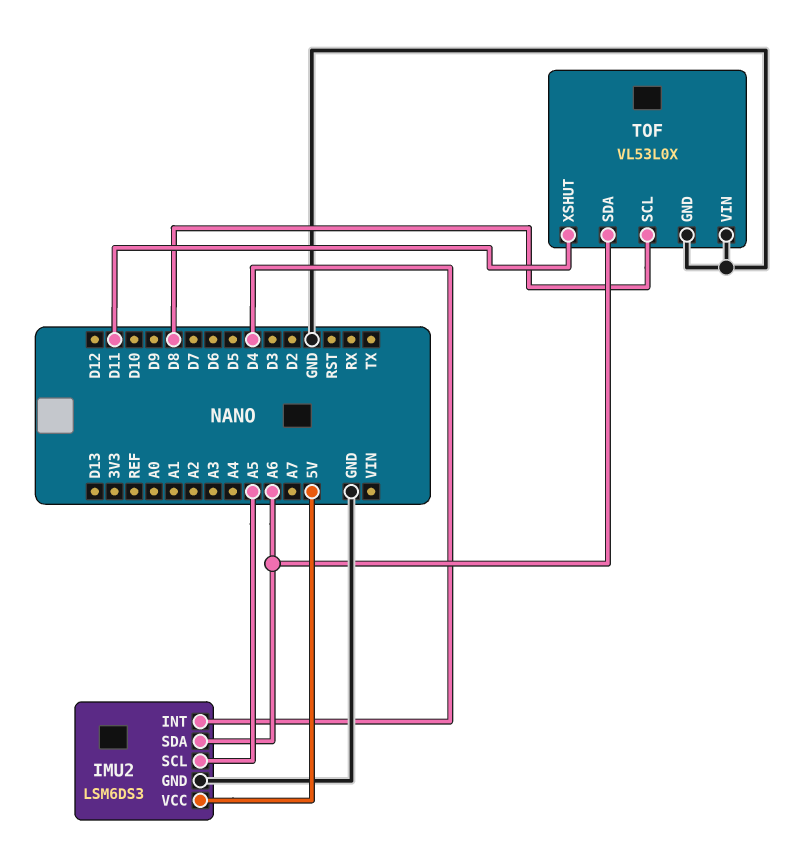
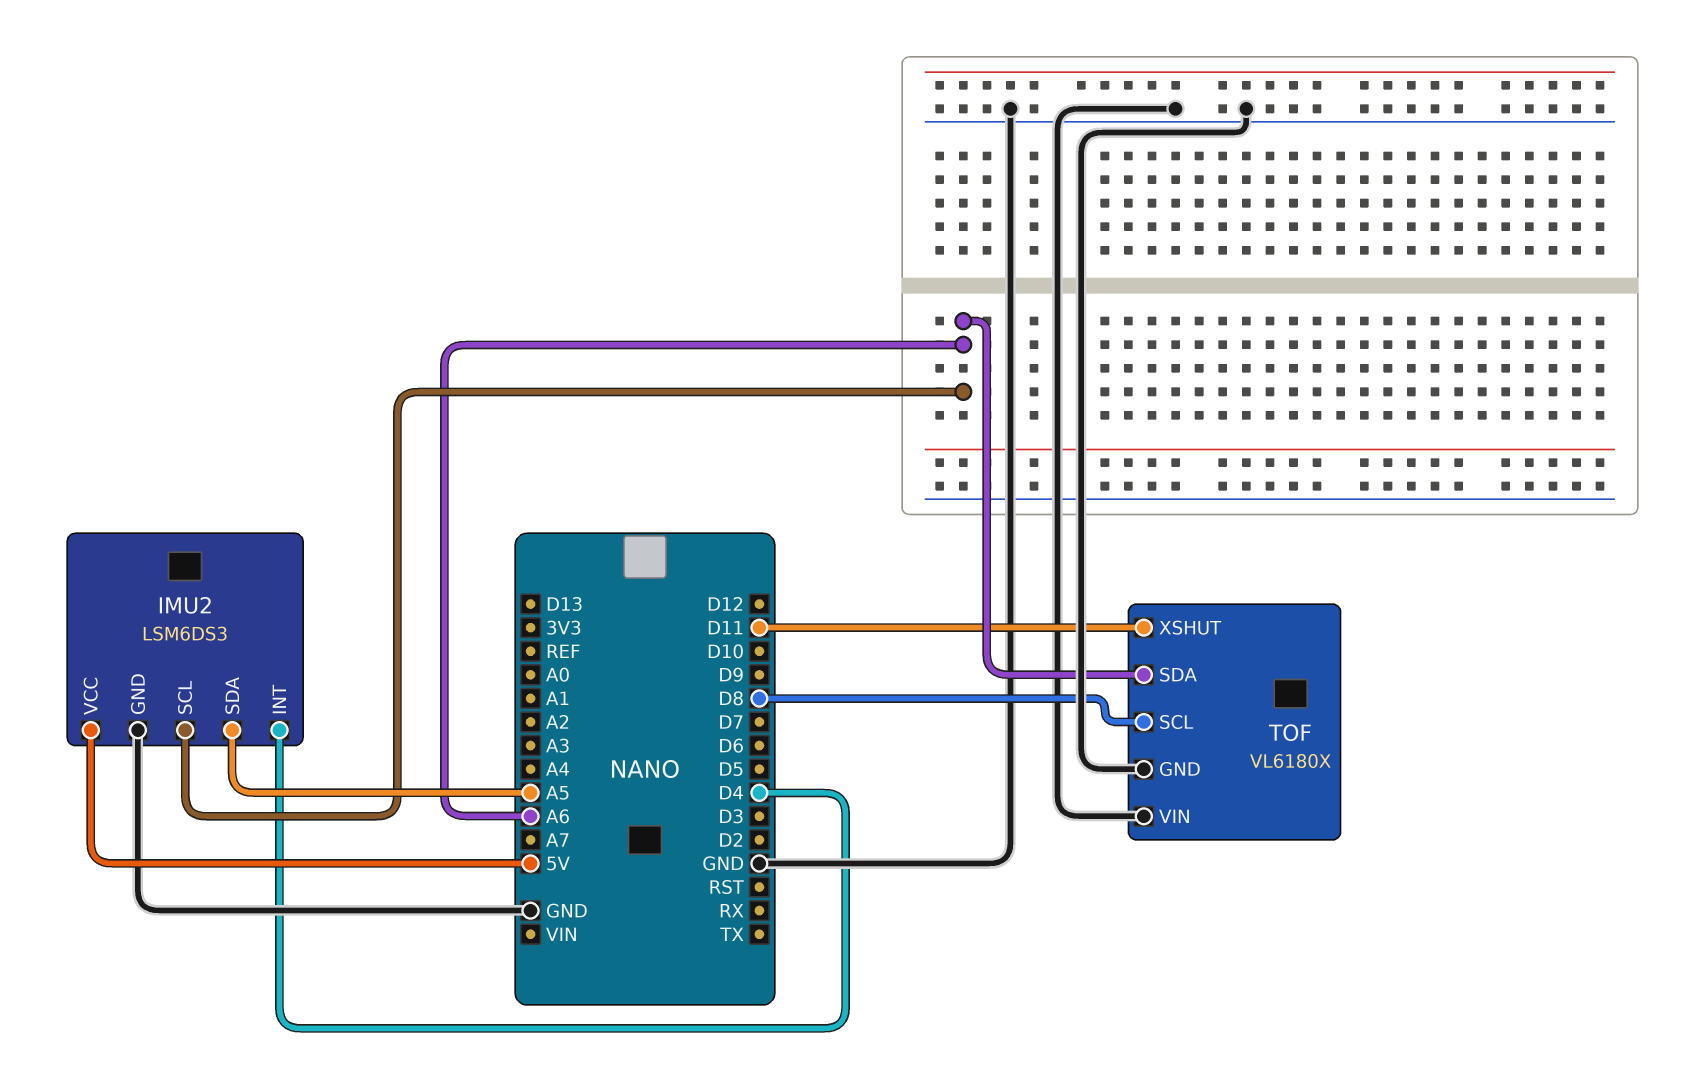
IMU2 pin SCL: A5 -> A6
IMU2 pin SDA: A6 -> A5
TOF: VL53L0X -> VL6180X

